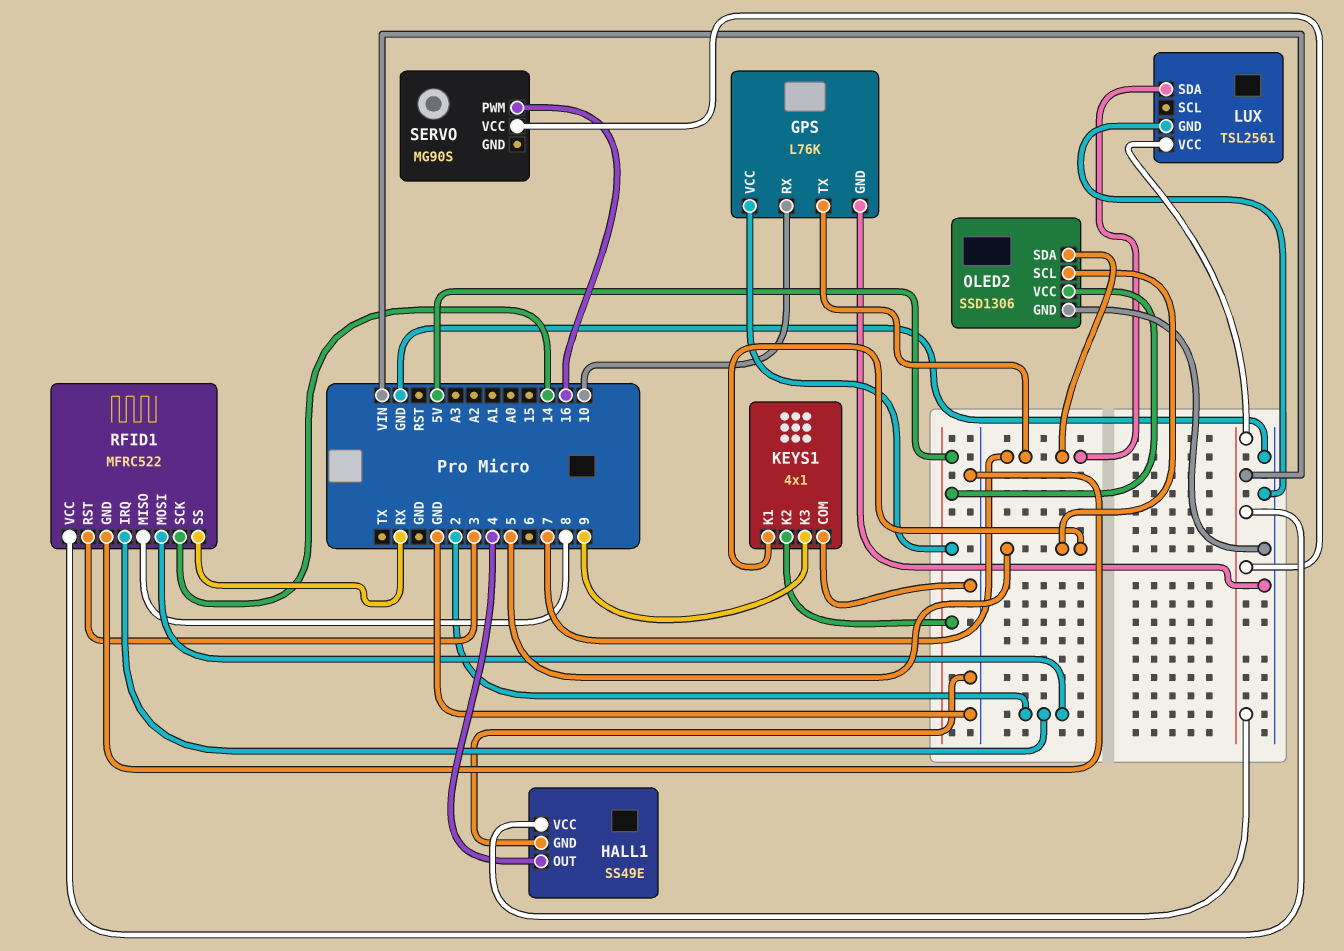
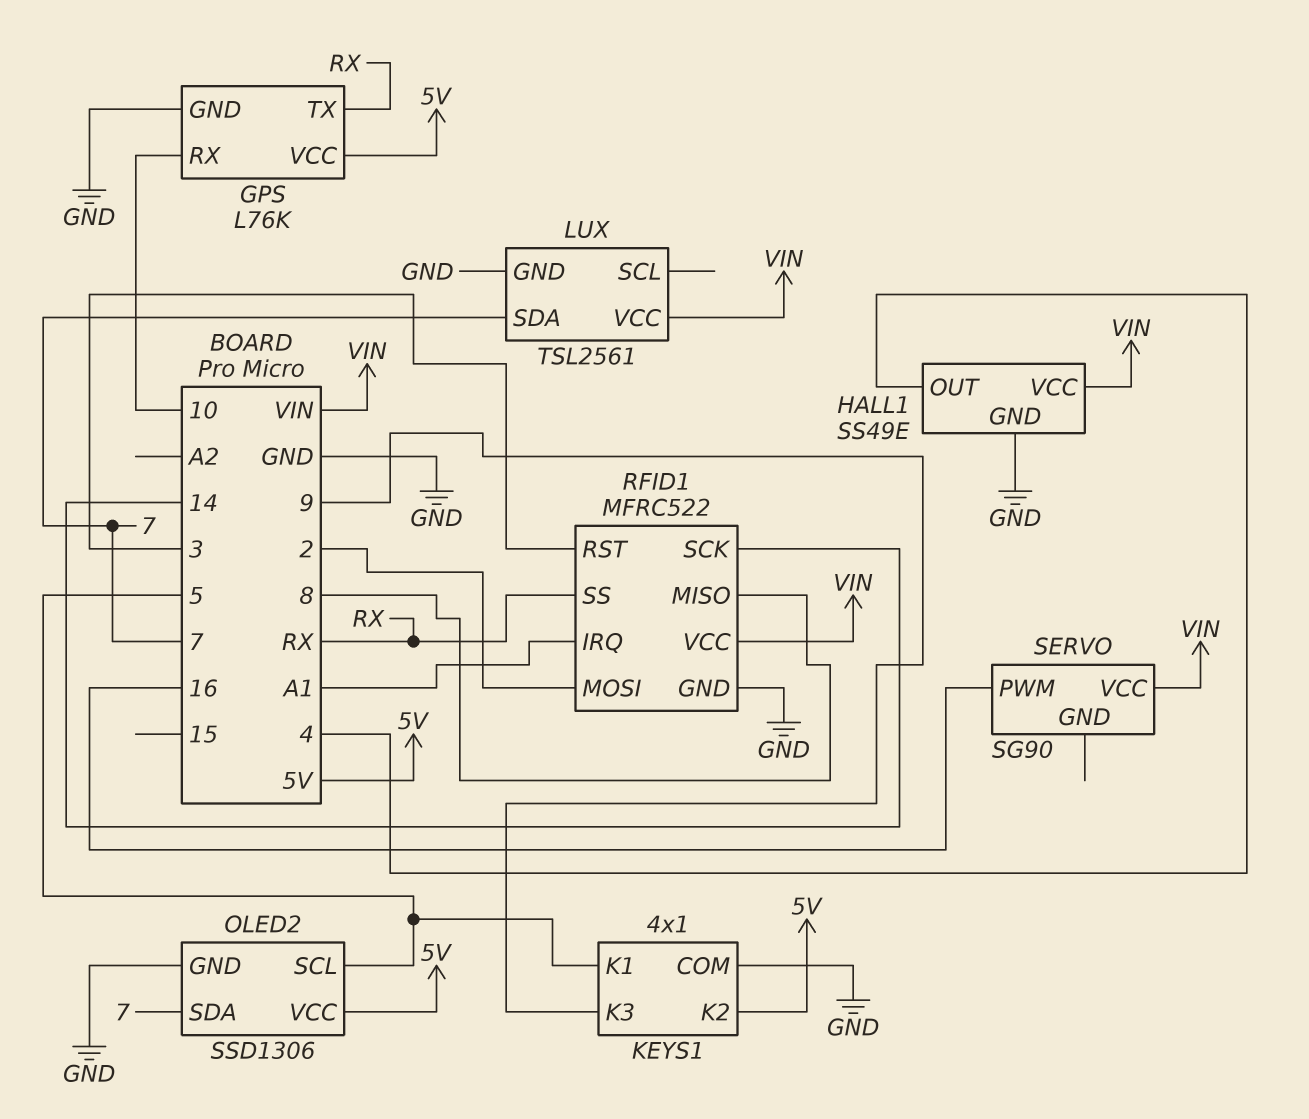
GPS pin TX: 7 -> RX
RFID1 pin IRQ: 2 -> A1
SERVO: MG90S -> SG90

